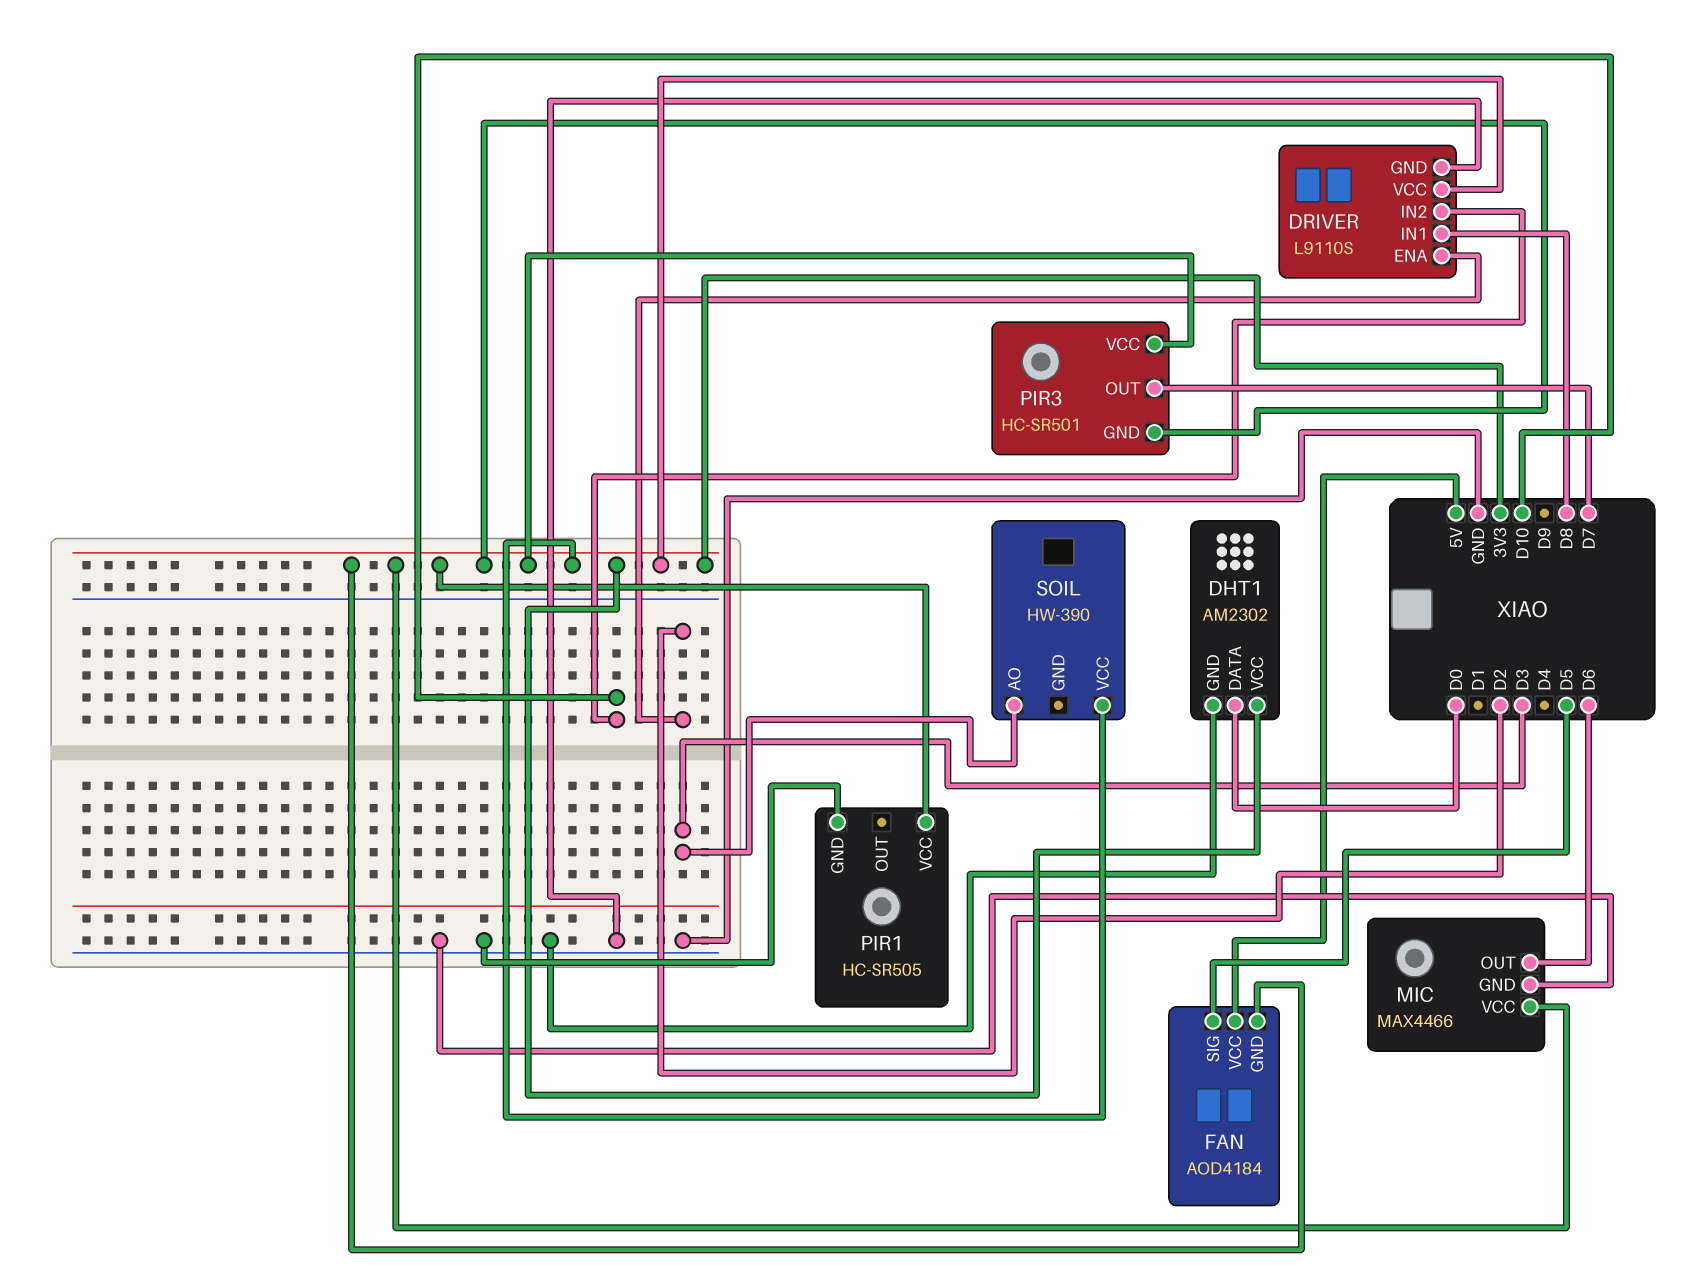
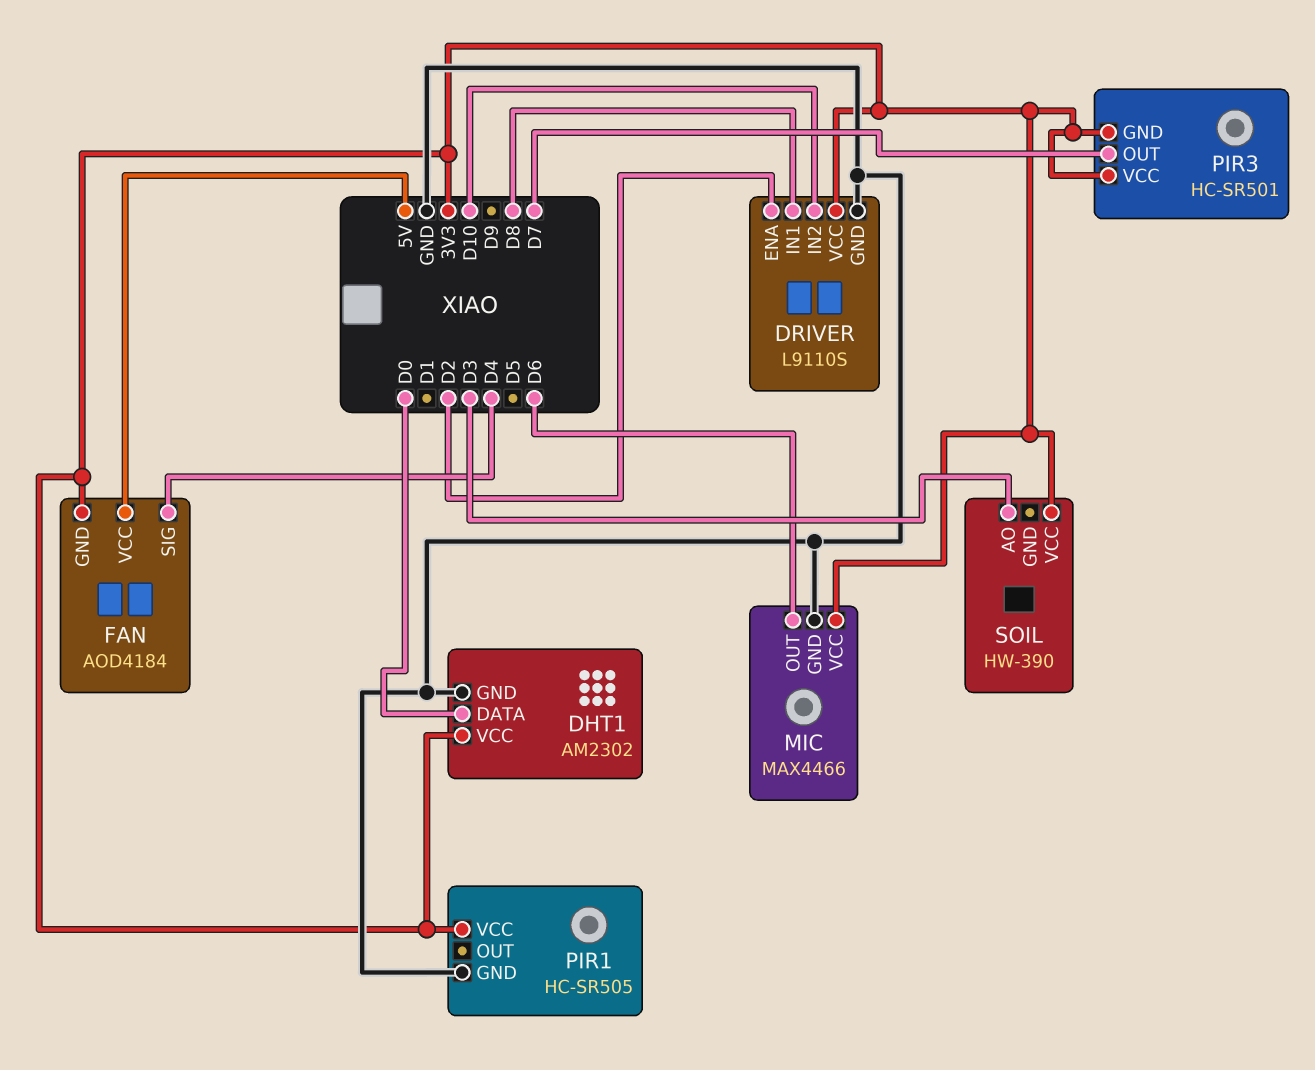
FAN pin SIG: D5 -> D4

